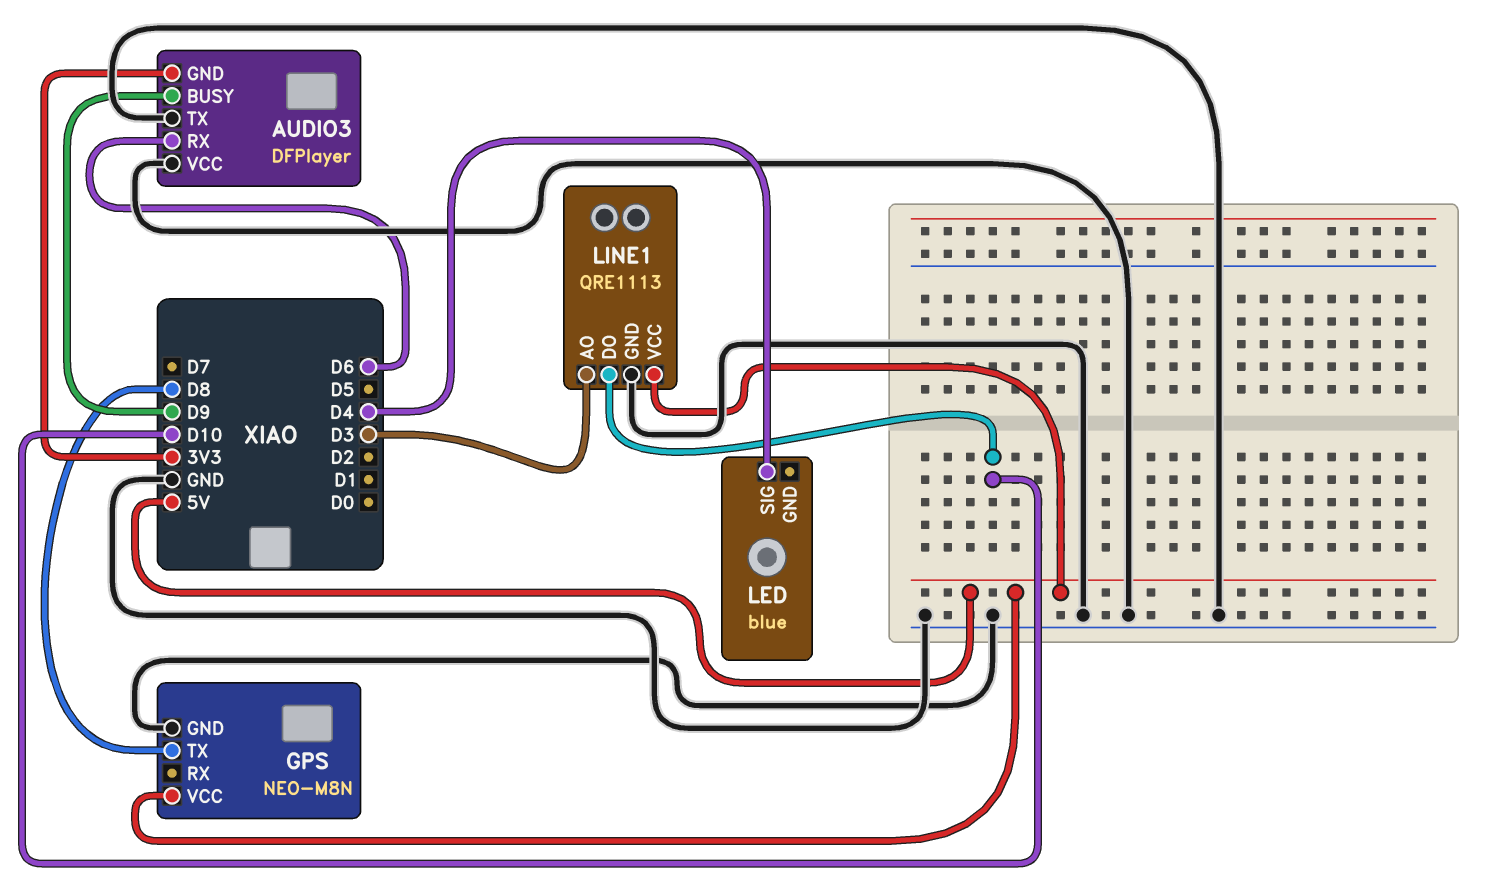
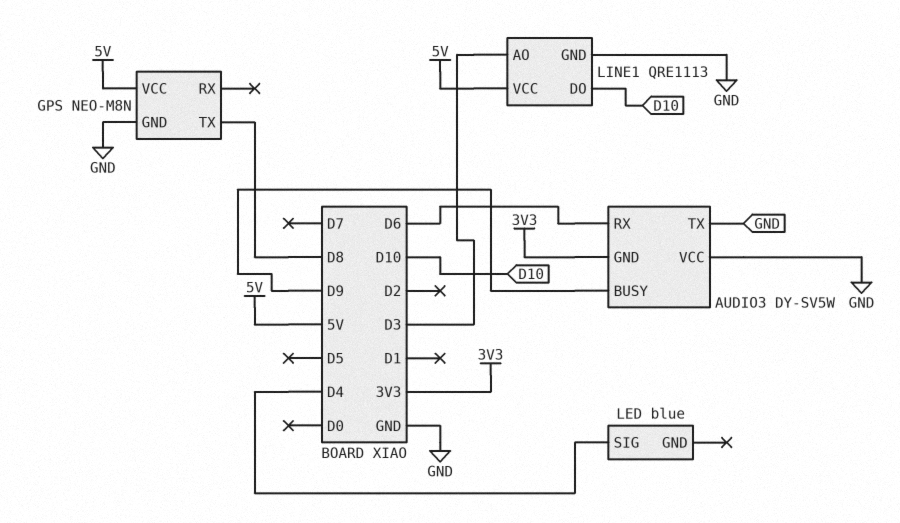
AUDIO3: DFPlayer -> DY-SV5W

